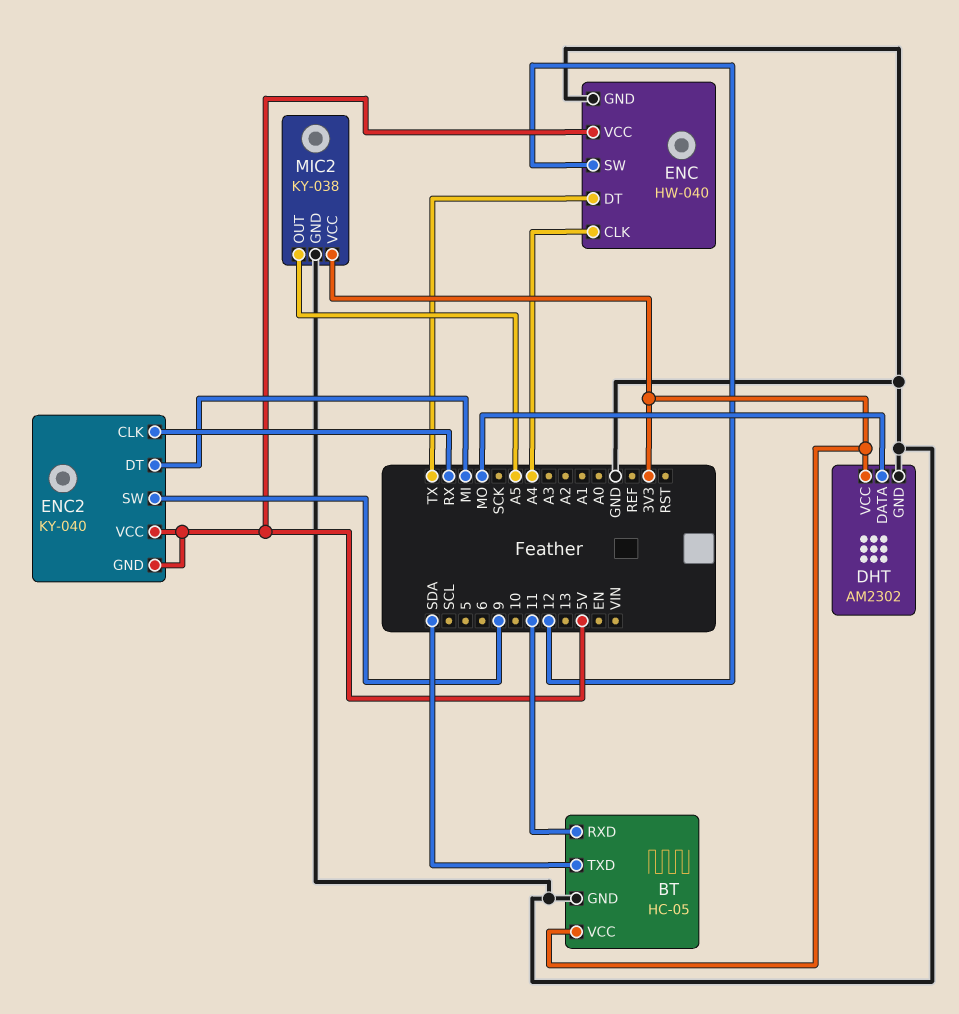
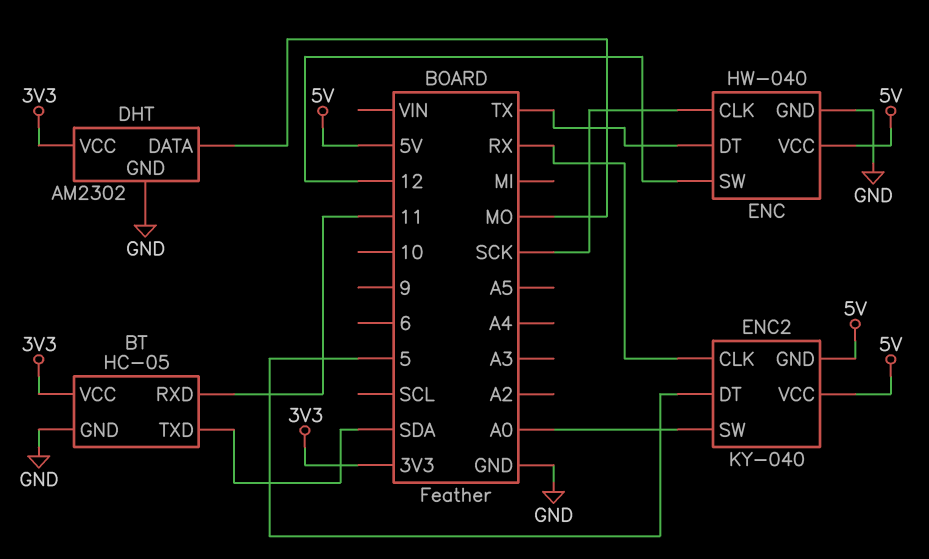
ENC pin CLK: A4 -> SCK
ENC2 pin DT: MI -> 5
ENC2 pin SW: 9 -> A0
MIC2: KY-038 -> none
MIC2 pin GND: GND -> none
MIC2 pin OUT: A5 -> none
MIC2 pin VCC: 3V3 -> none

